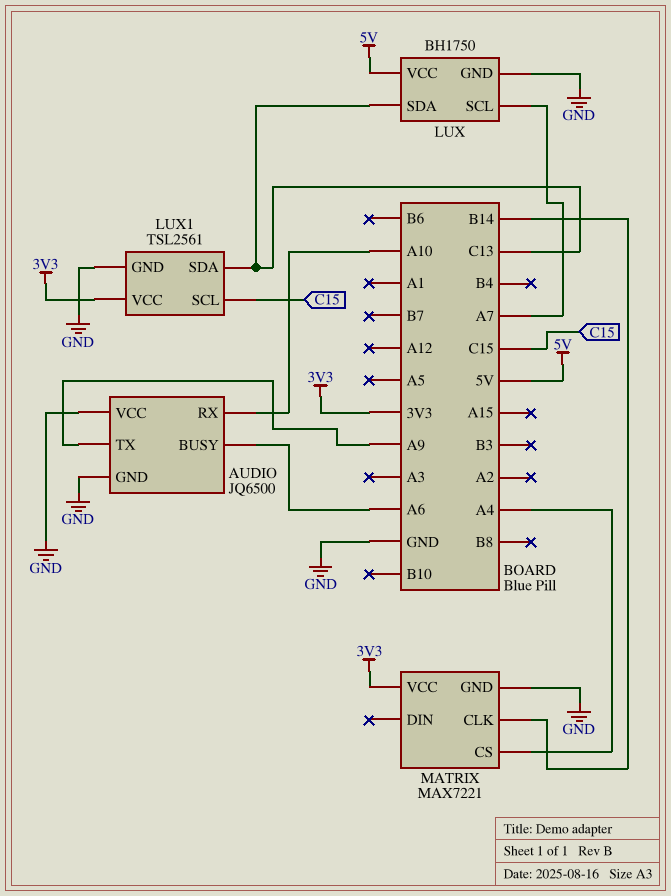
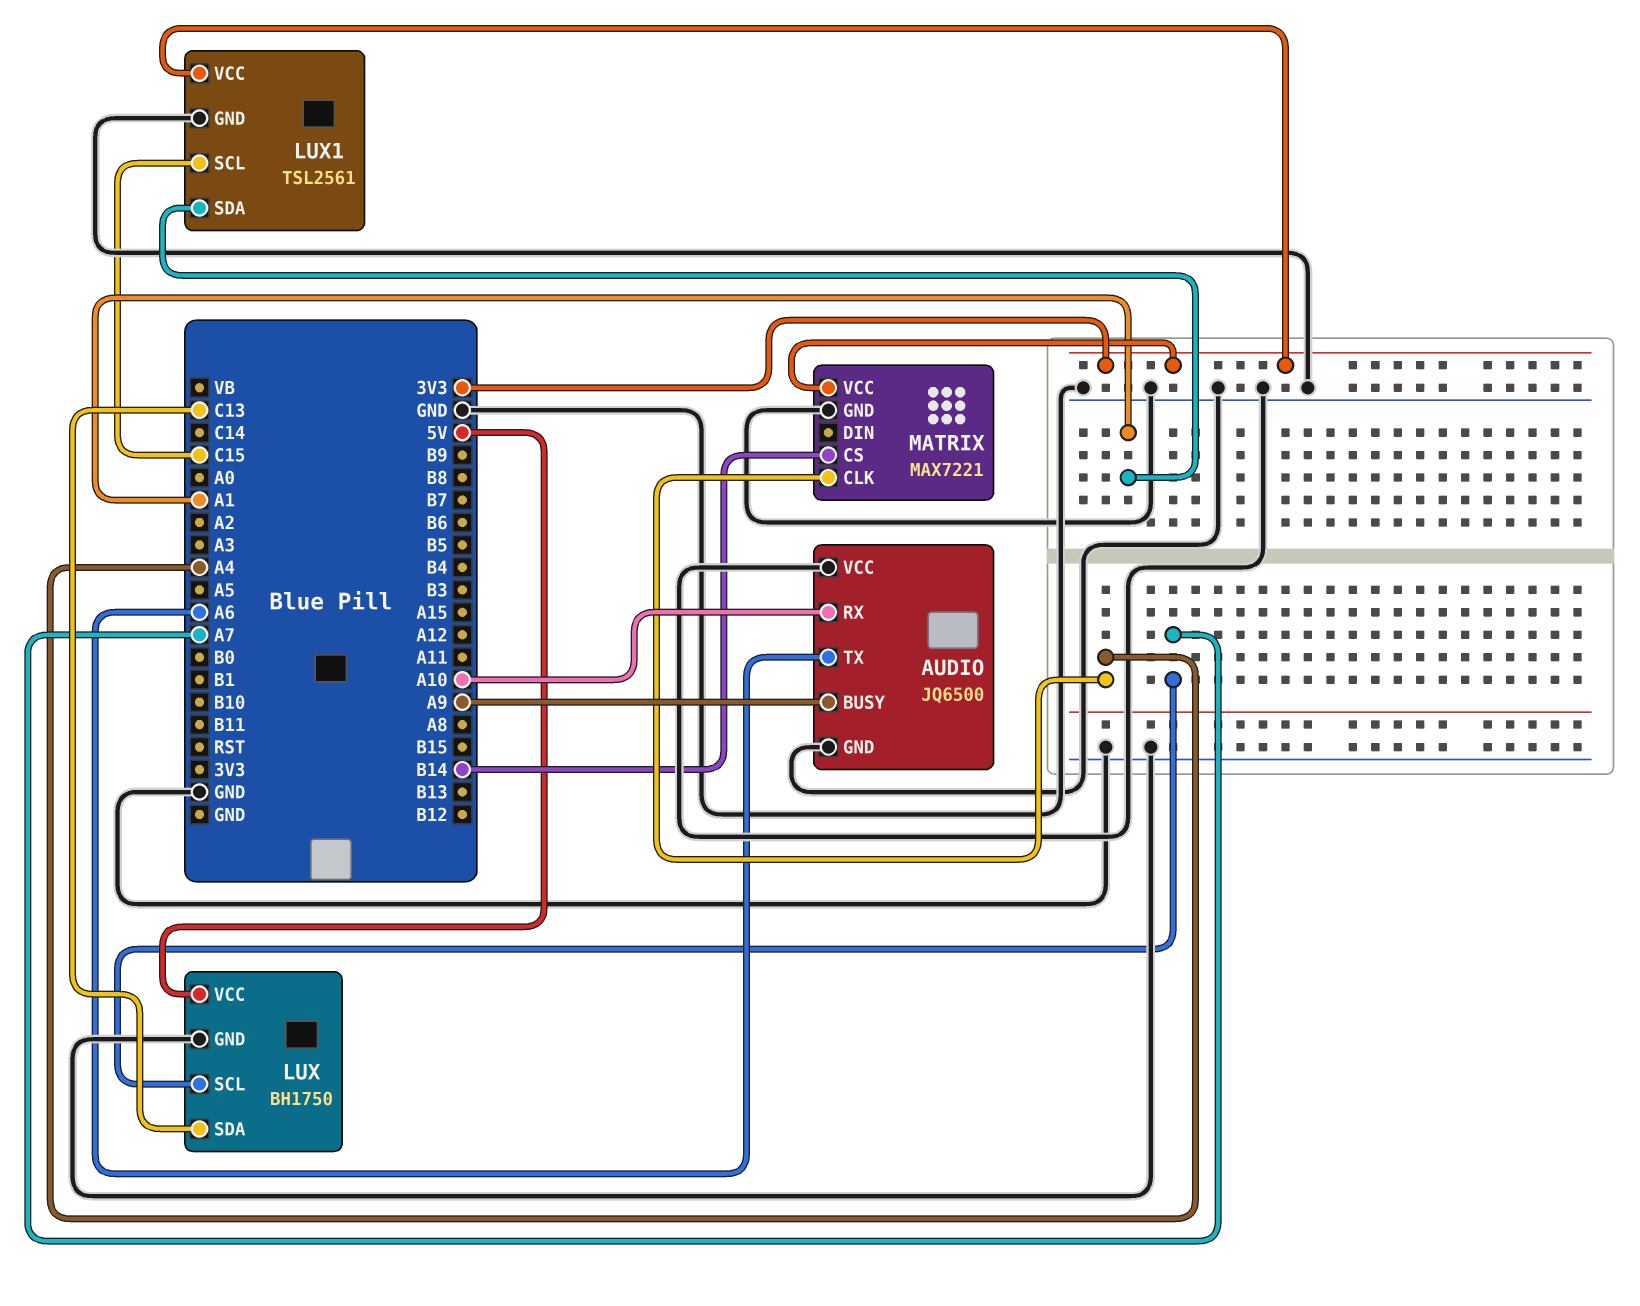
AUDIO pin BUSY: A6 -> A9
AUDIO pin TX: A9 -> A6
LUX1 pin SDA: C13 -> A1
MATRIX pin CLK: B14 -> A4
MATRIX pin CS: A4 -> B14

